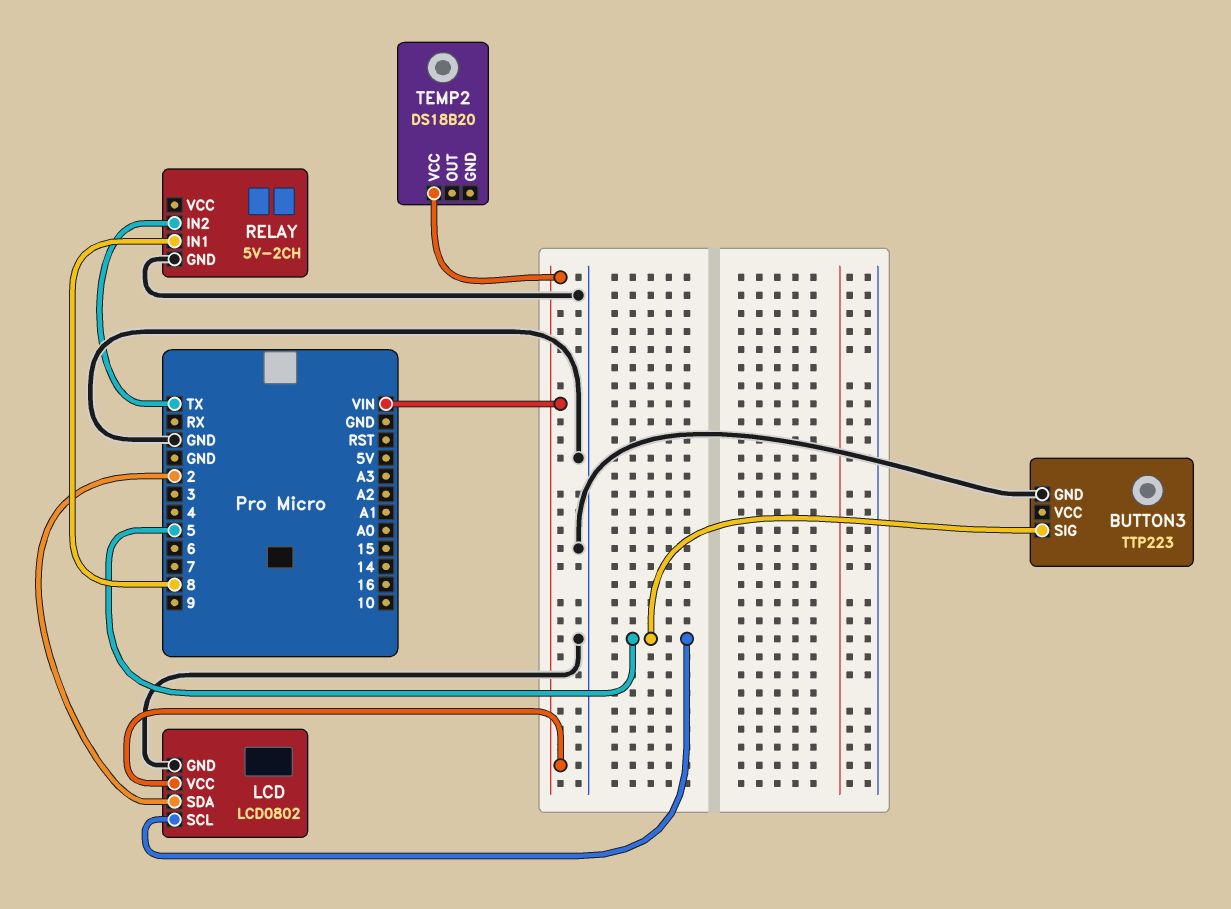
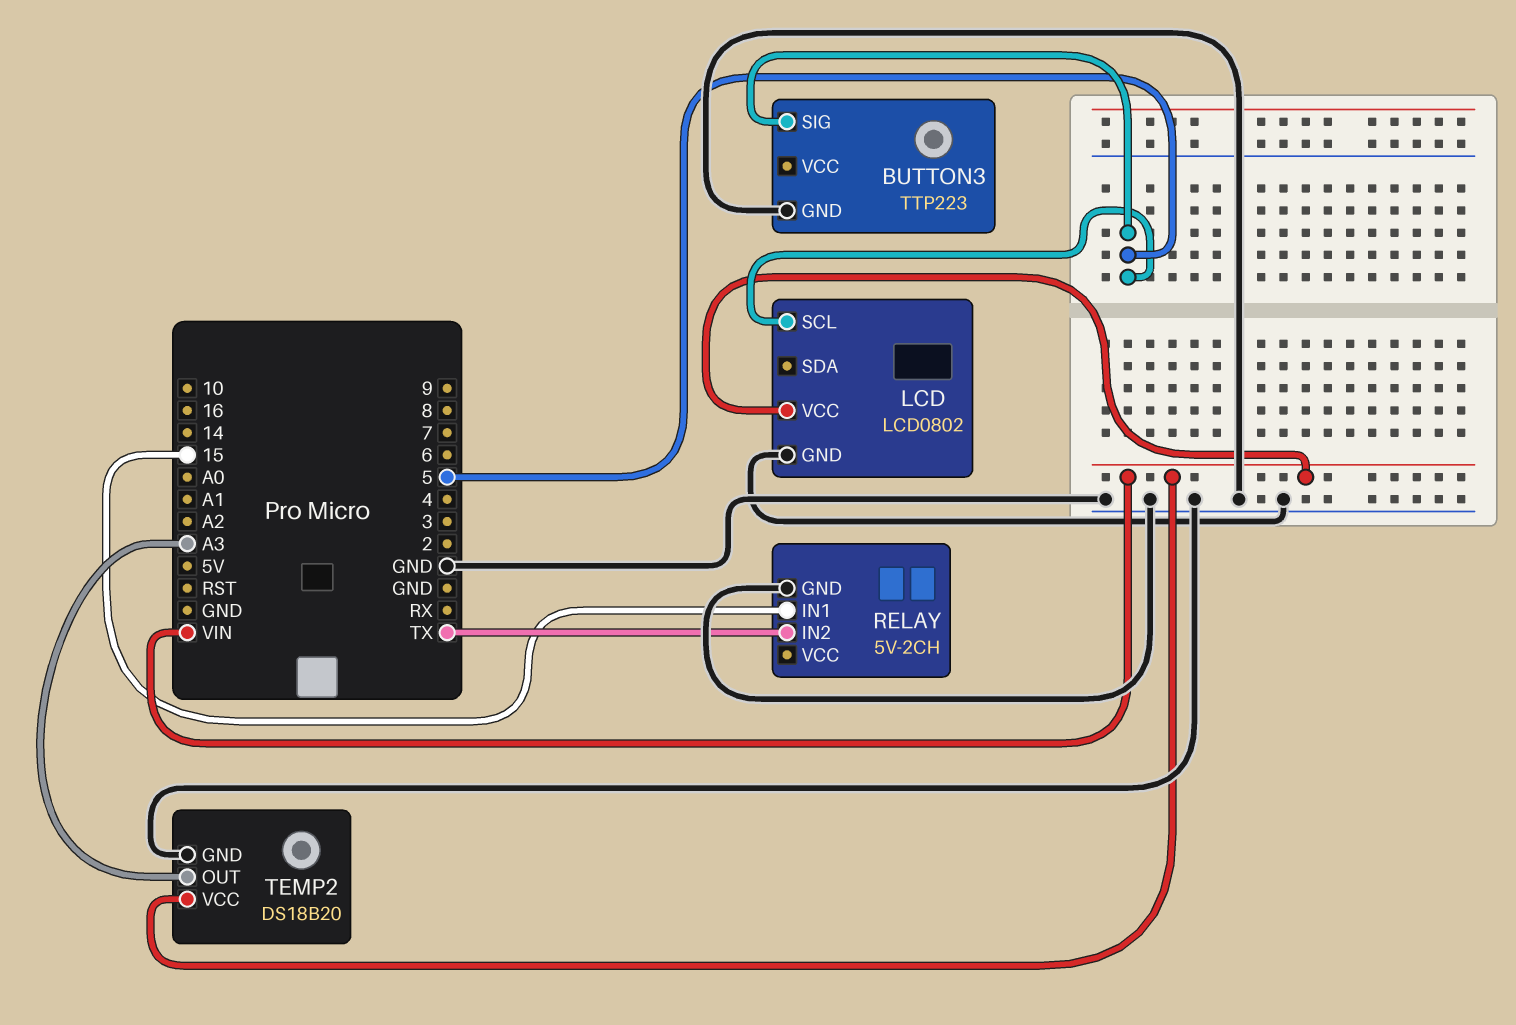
LCD pin SDA: 2 -> none
RELAY pin IN1: 8 -> 15
TEMP2 pin GND: none -> GND
TEMP2 pin OUT: none -> A3

